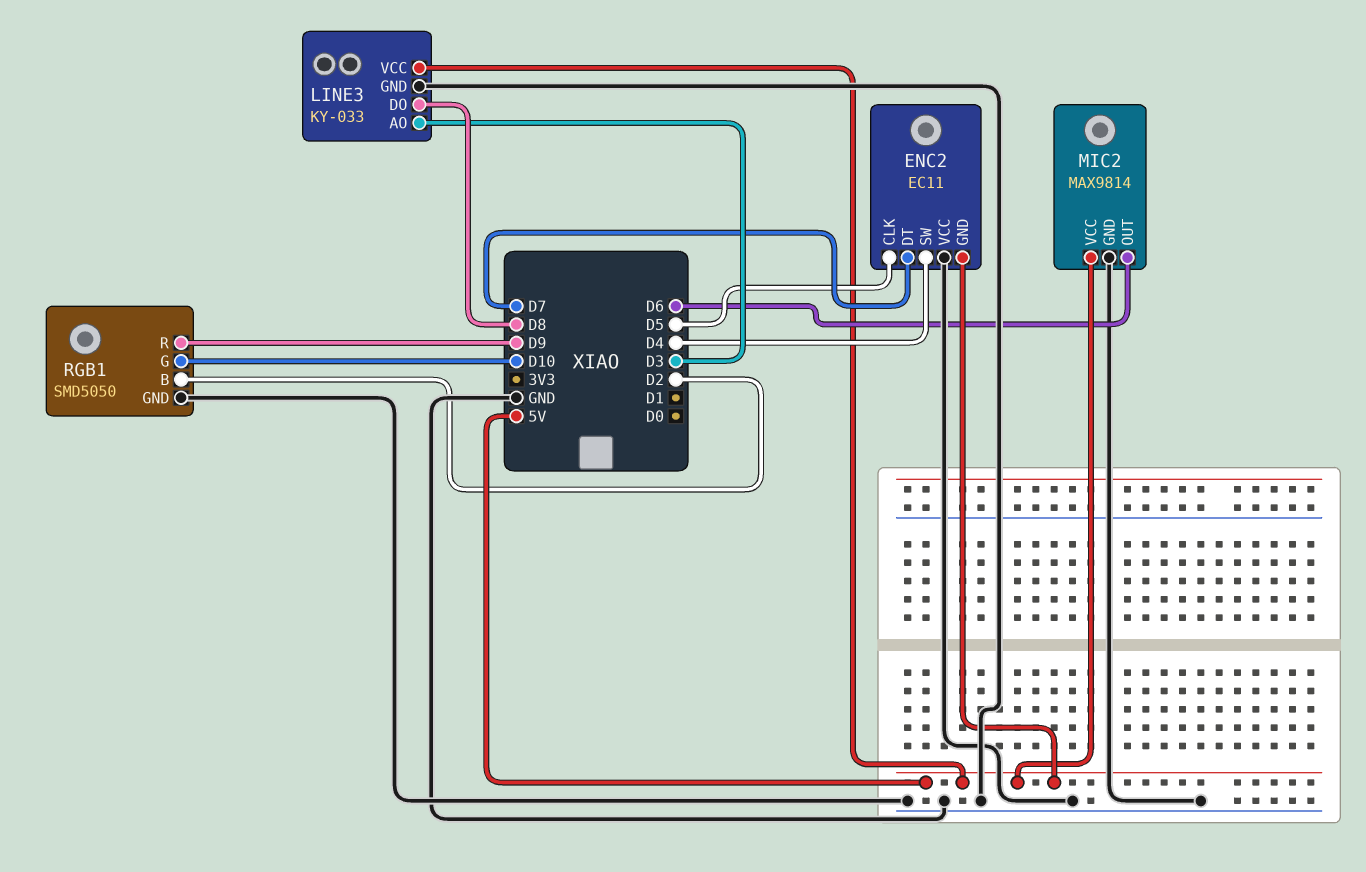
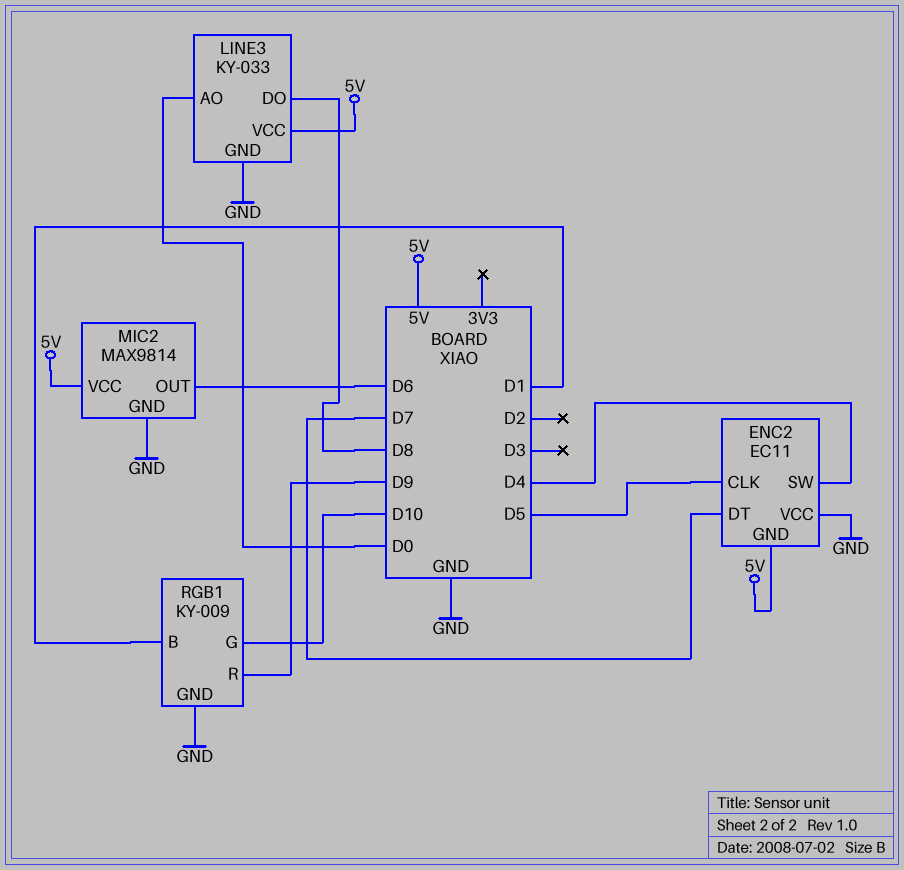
LINE3 pin AO: D3 -> D0
RGB1: SMD5050 -> KY-009
RGB1 pin B: D2 -> D1

